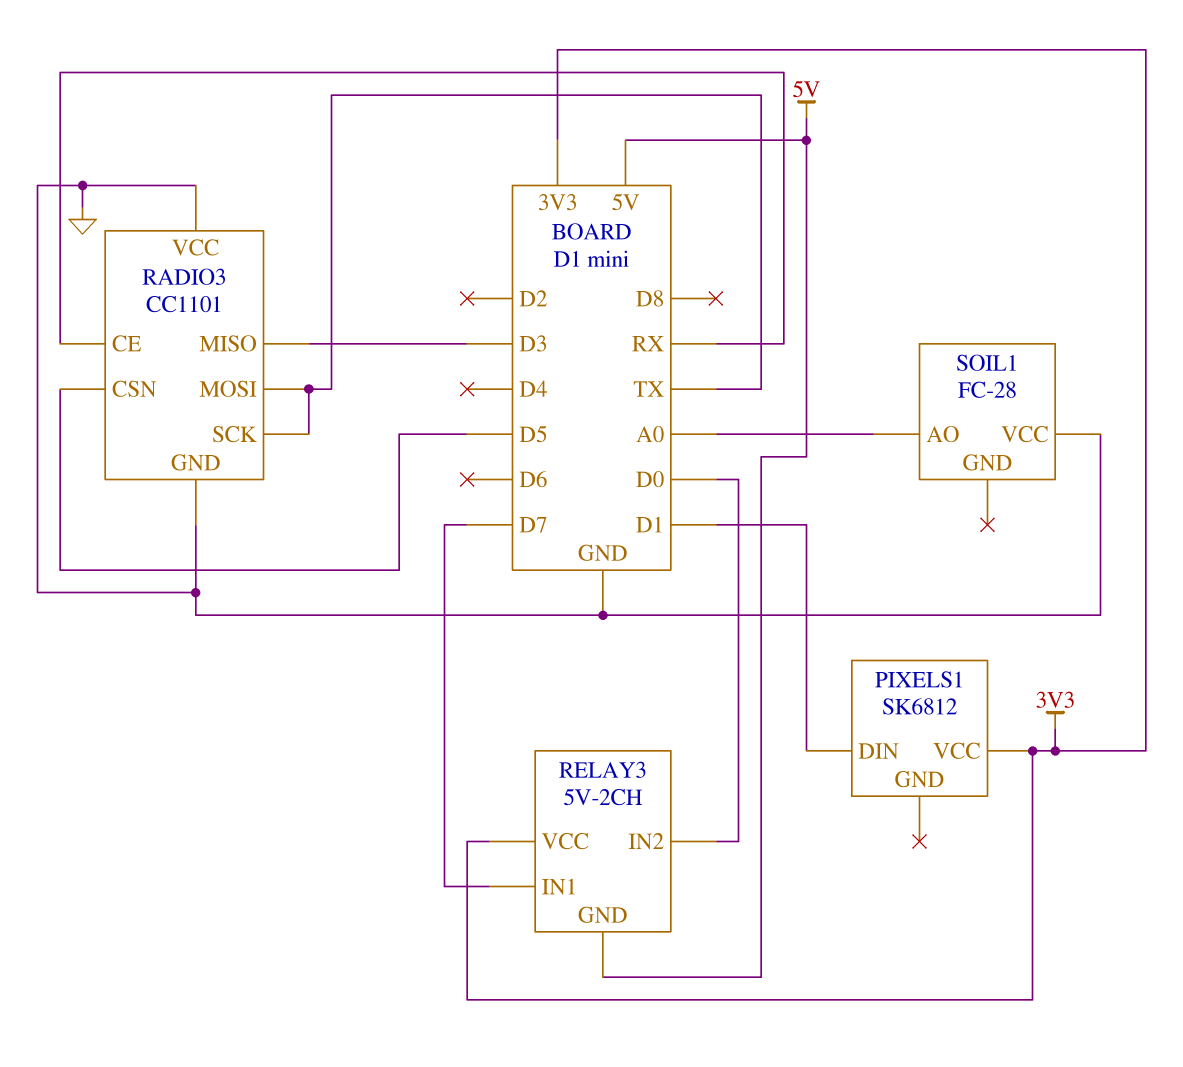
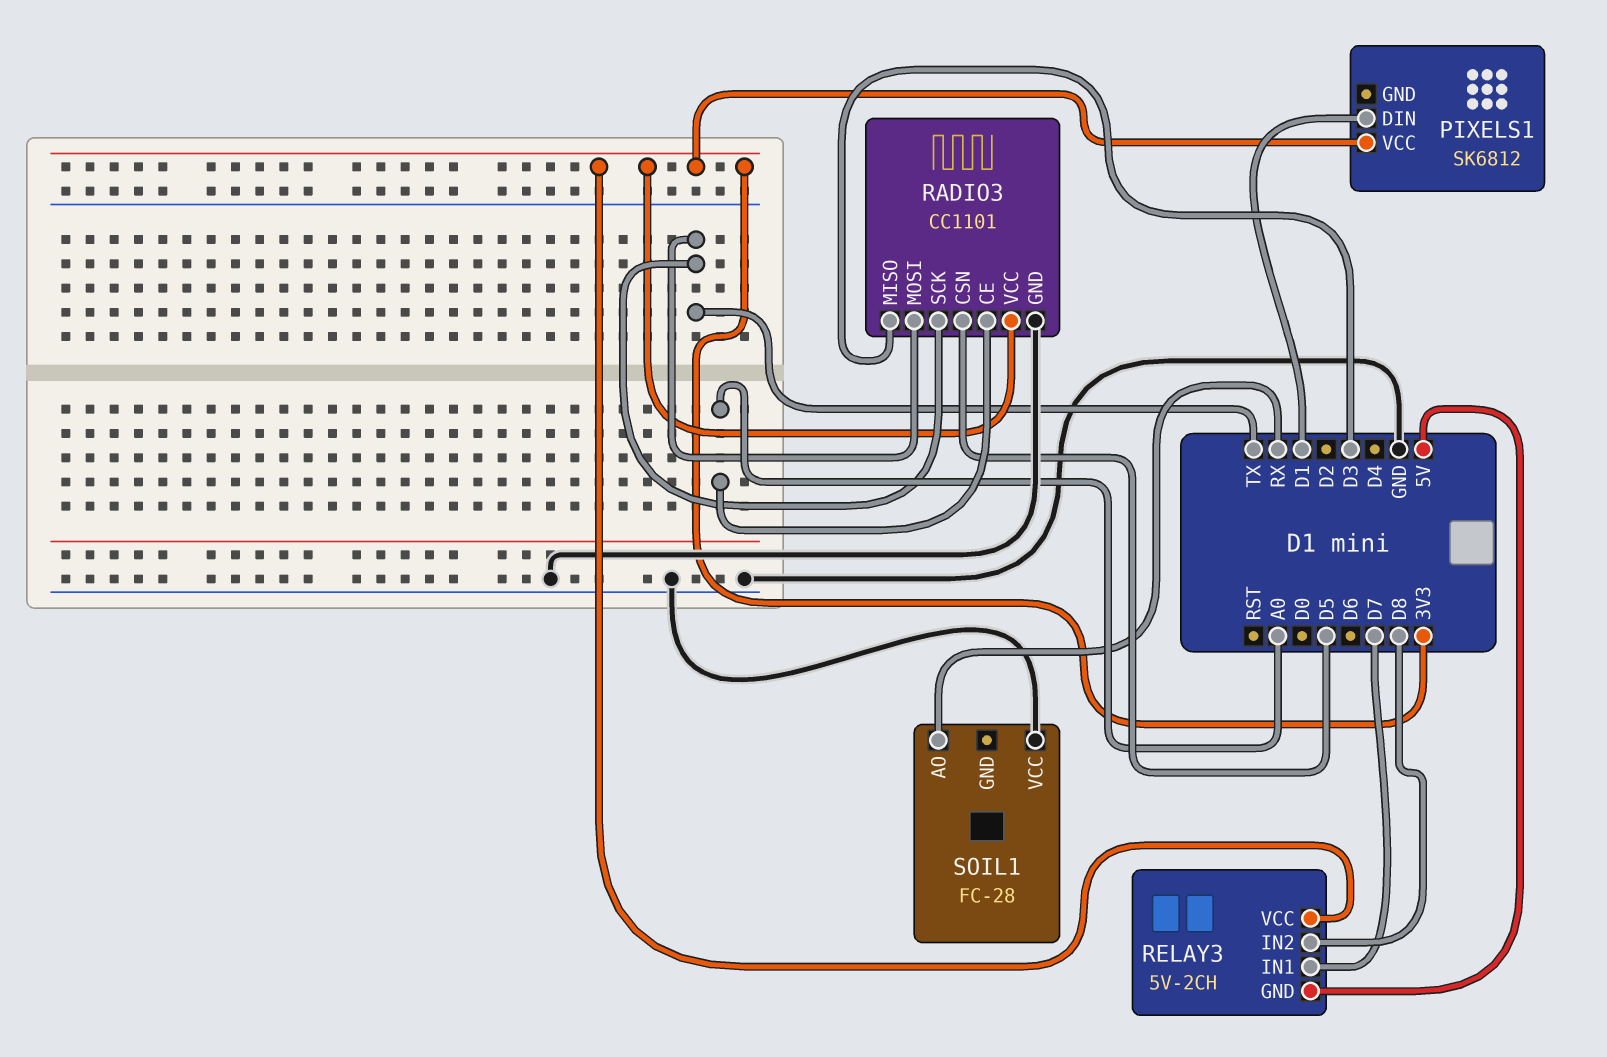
RADIO3 pin CE: RX -> A0
RADIO3 pin VCC: GND -> 3V3
RELAY3 pin IN2: D0 -> D8
SOIL1 pin AO: A0 -> RX

